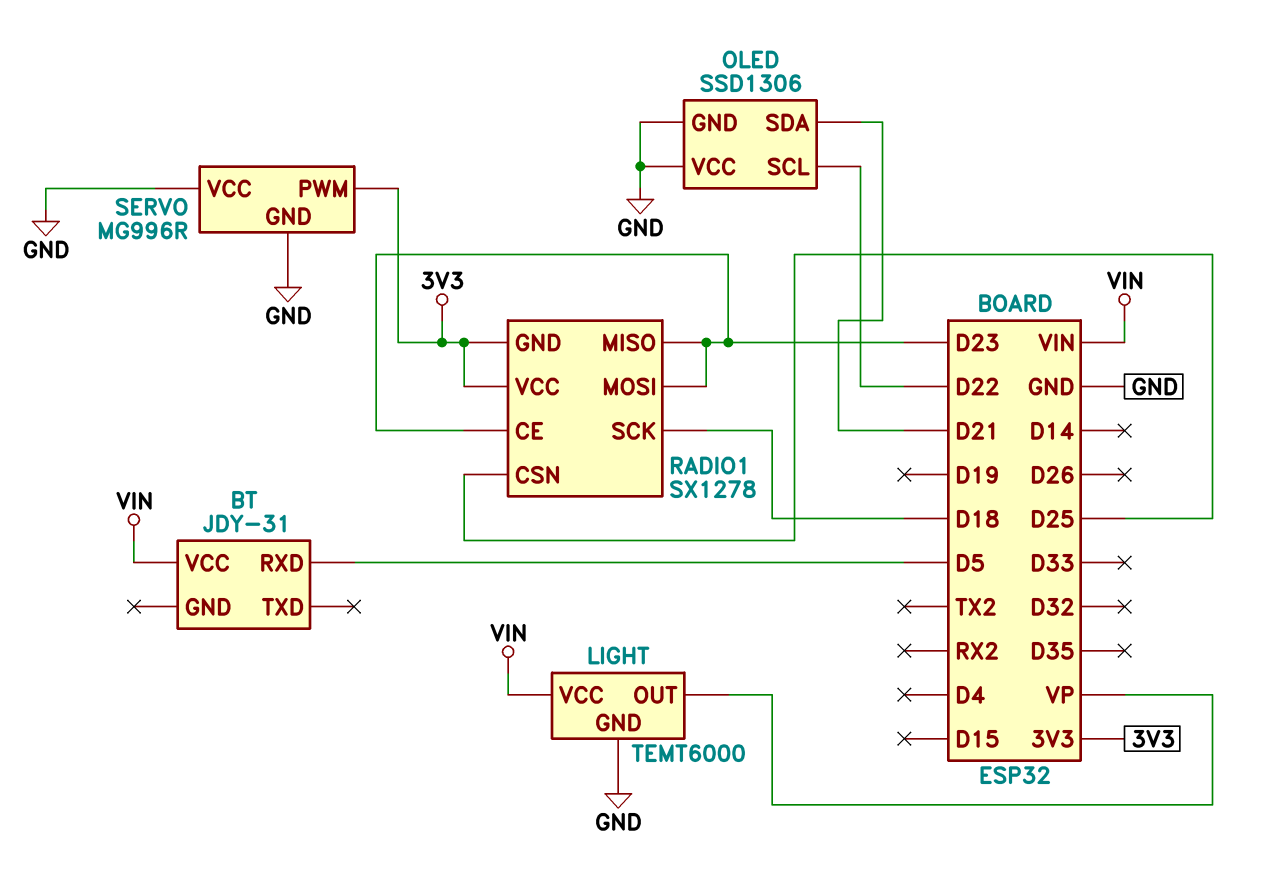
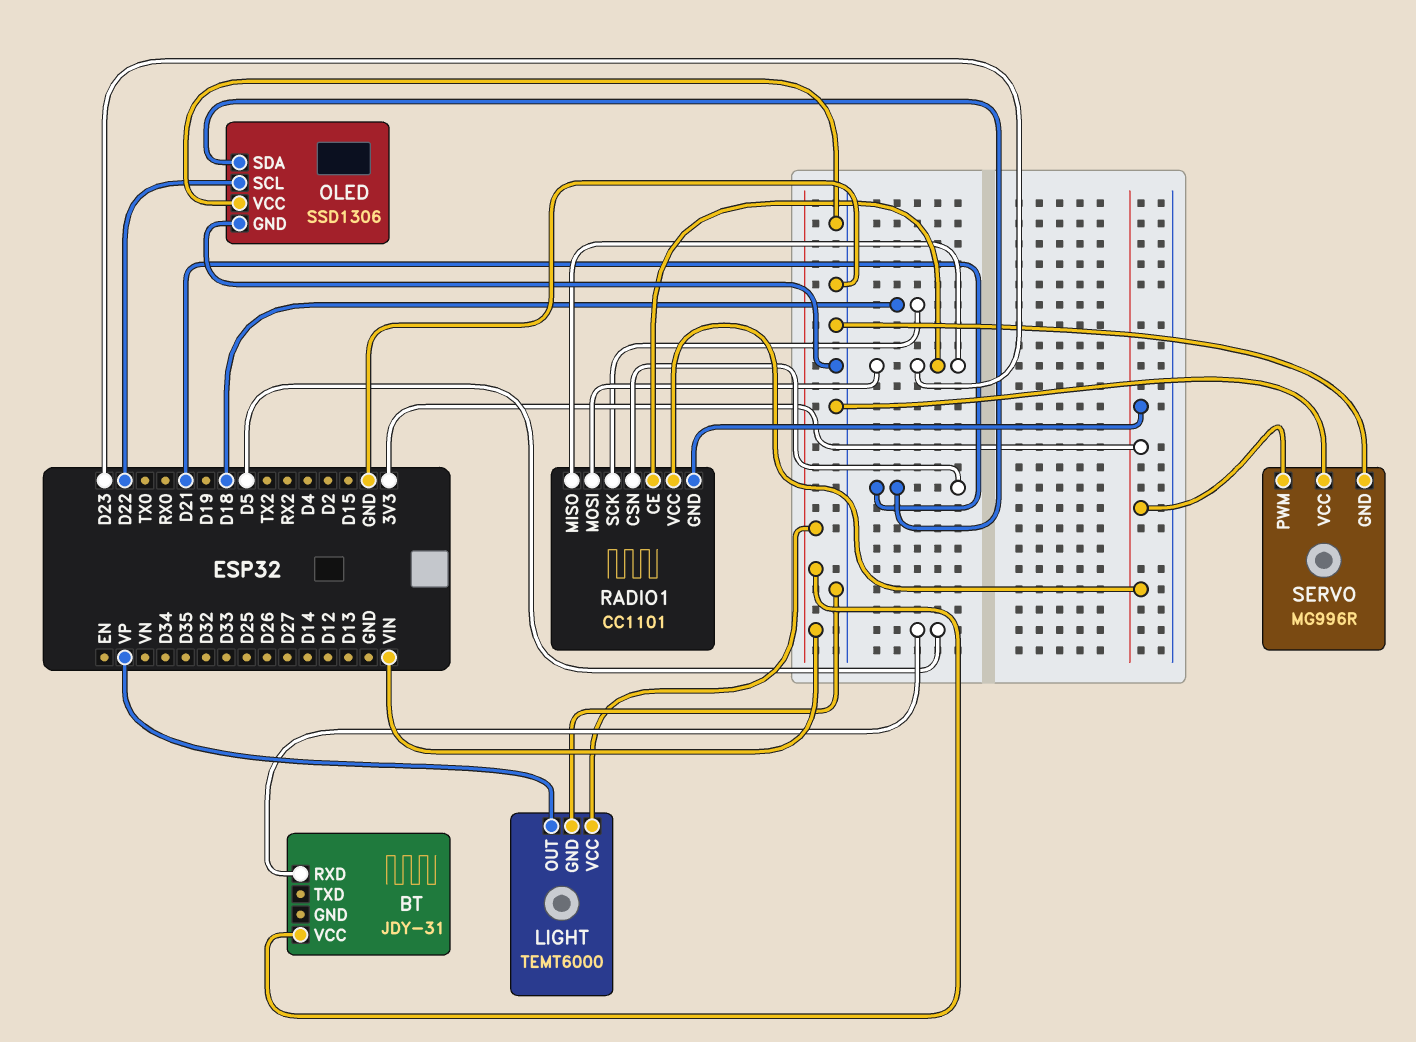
RADIO1: SX1278 -> CC1101
RADIO1 pin CSN: D25 -> D21

